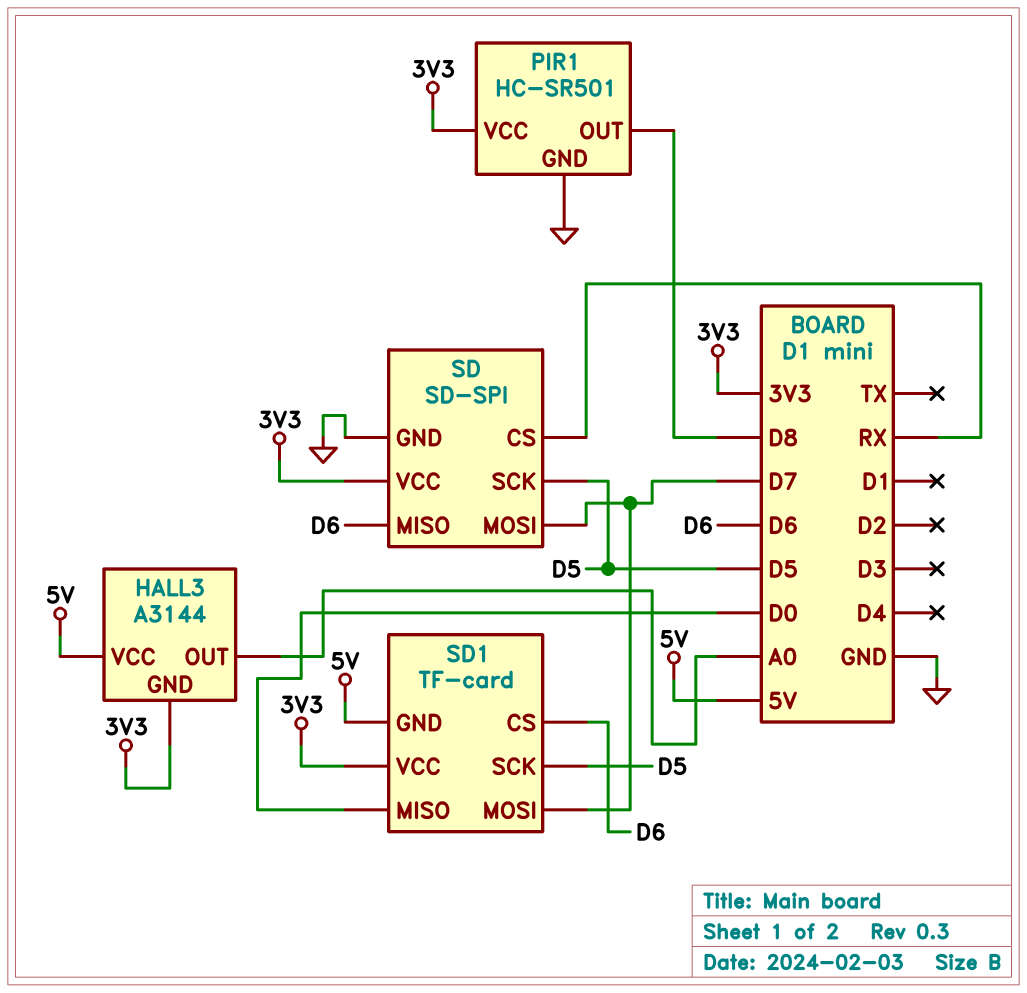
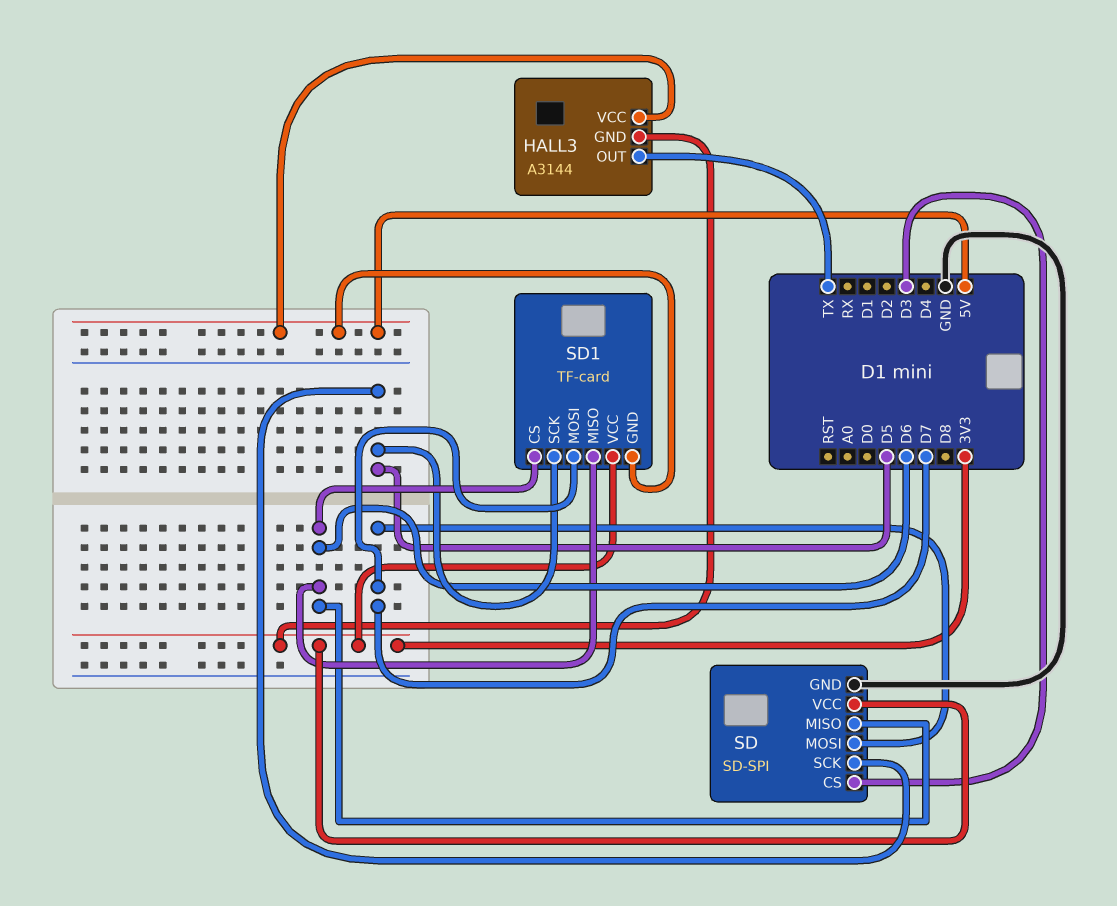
HALL3 pin OUT: A0 -> TX
PIR1: HC-SR501 -> none
PIR1 pin GND: GND -> none
PIR1 pin OUT: D8 -> none
PIR1 pin VCC: 3V3 -> none
SD pin CS: RX -> D3
SD1 pin MISO: D0 -> D6

